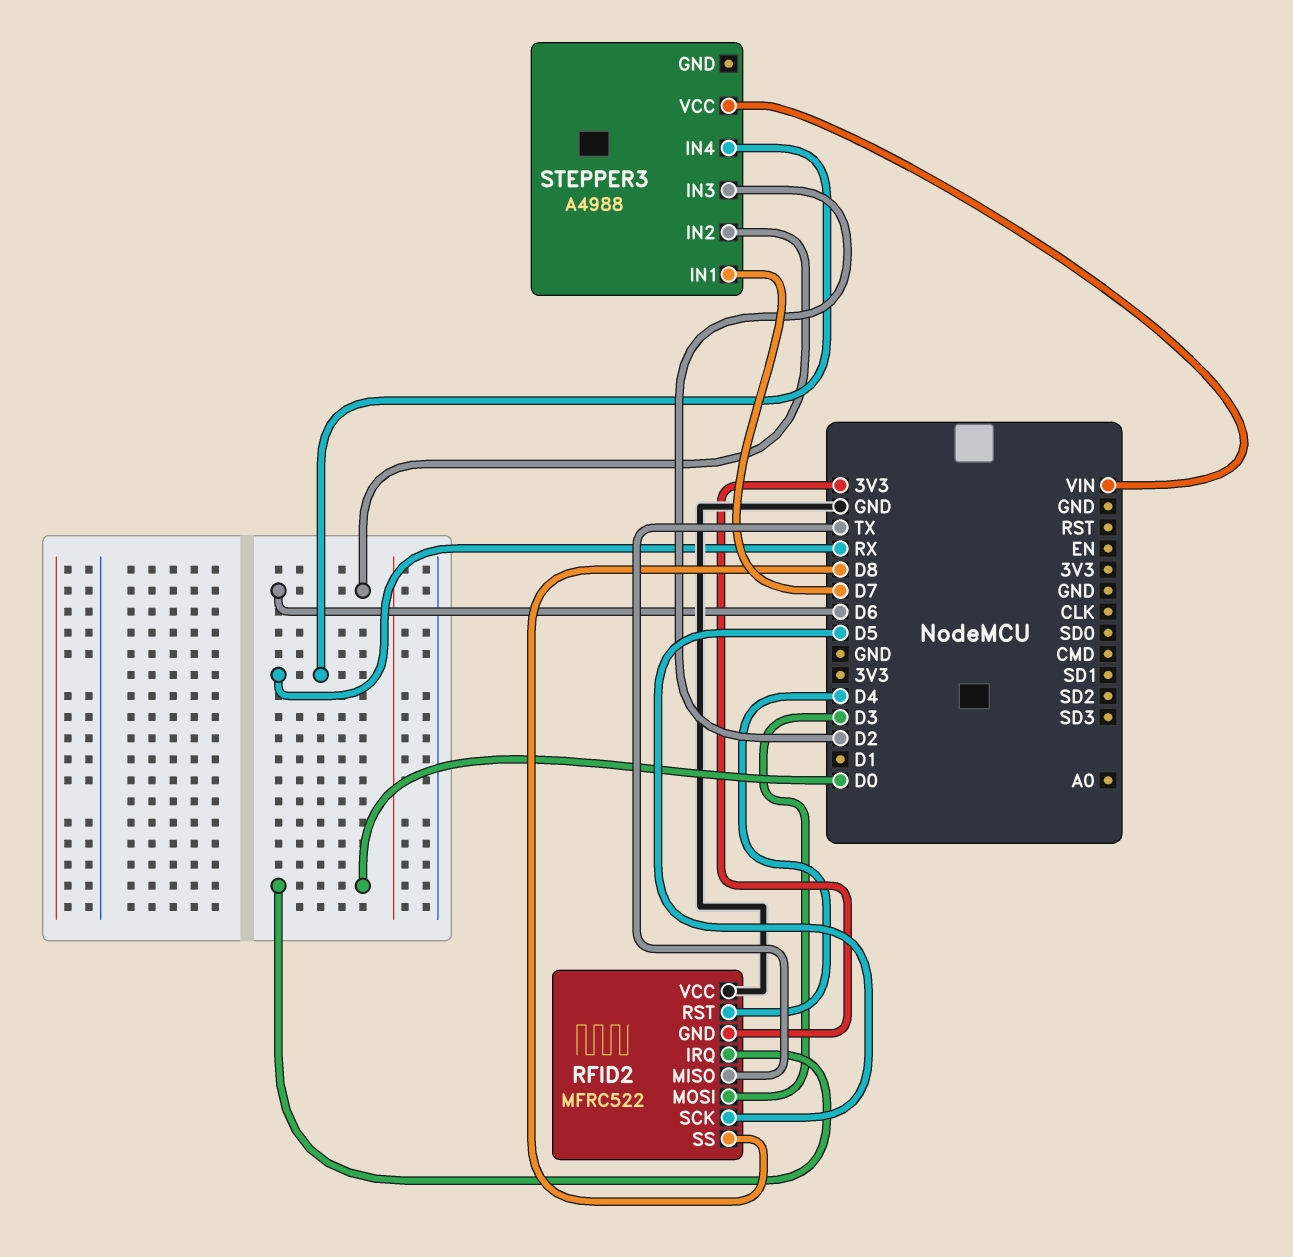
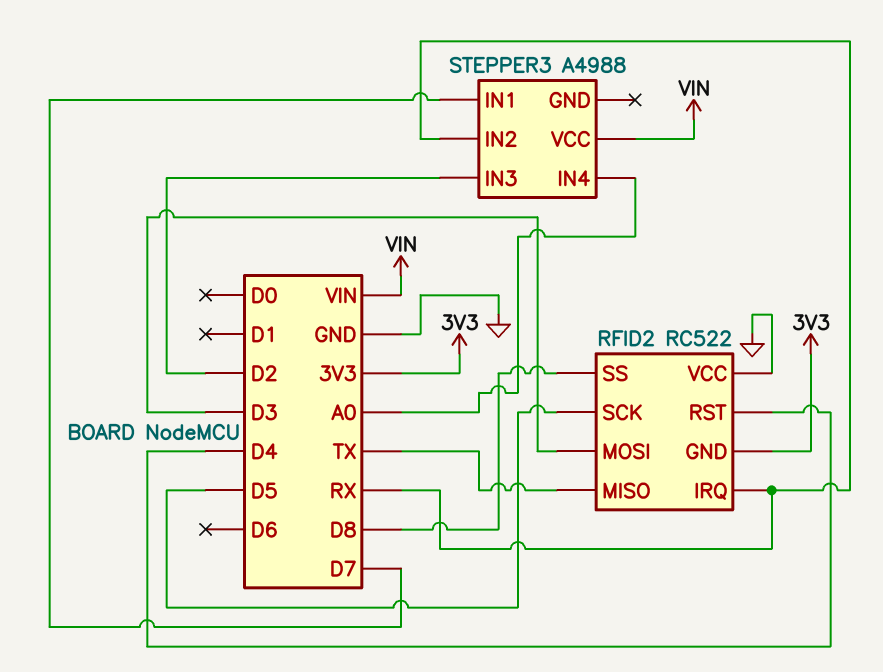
RFID2: MFRC522 -> RC522
RFID2 pin IRQ: D0 -> RX
STEPPER3 pin IN2: D6 -> RX
STEPPER3 pin IN4: RX -> A0

